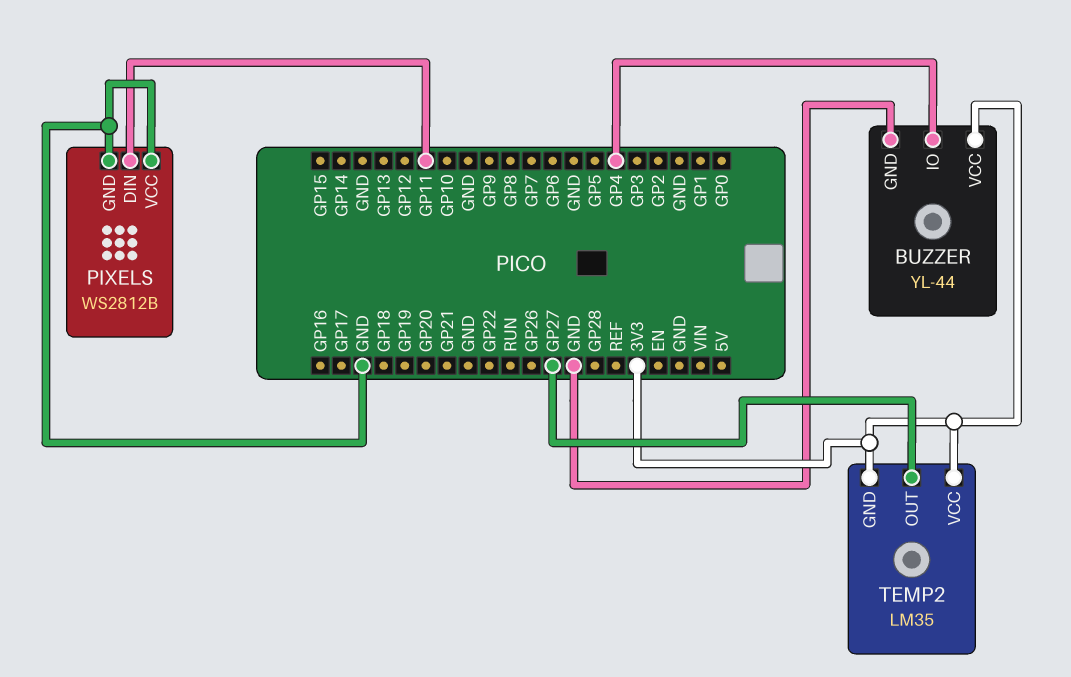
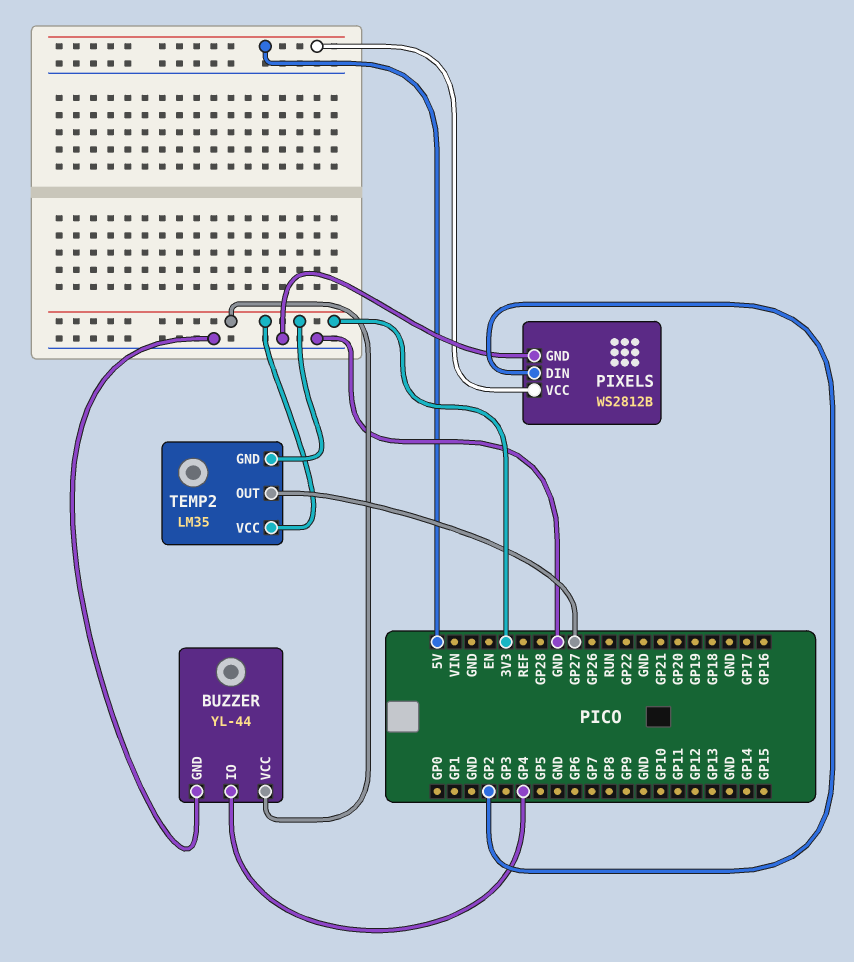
PIXELS pin DIN: GP11 -> GP2
PIXELS pin VCC: GND -> 5V

